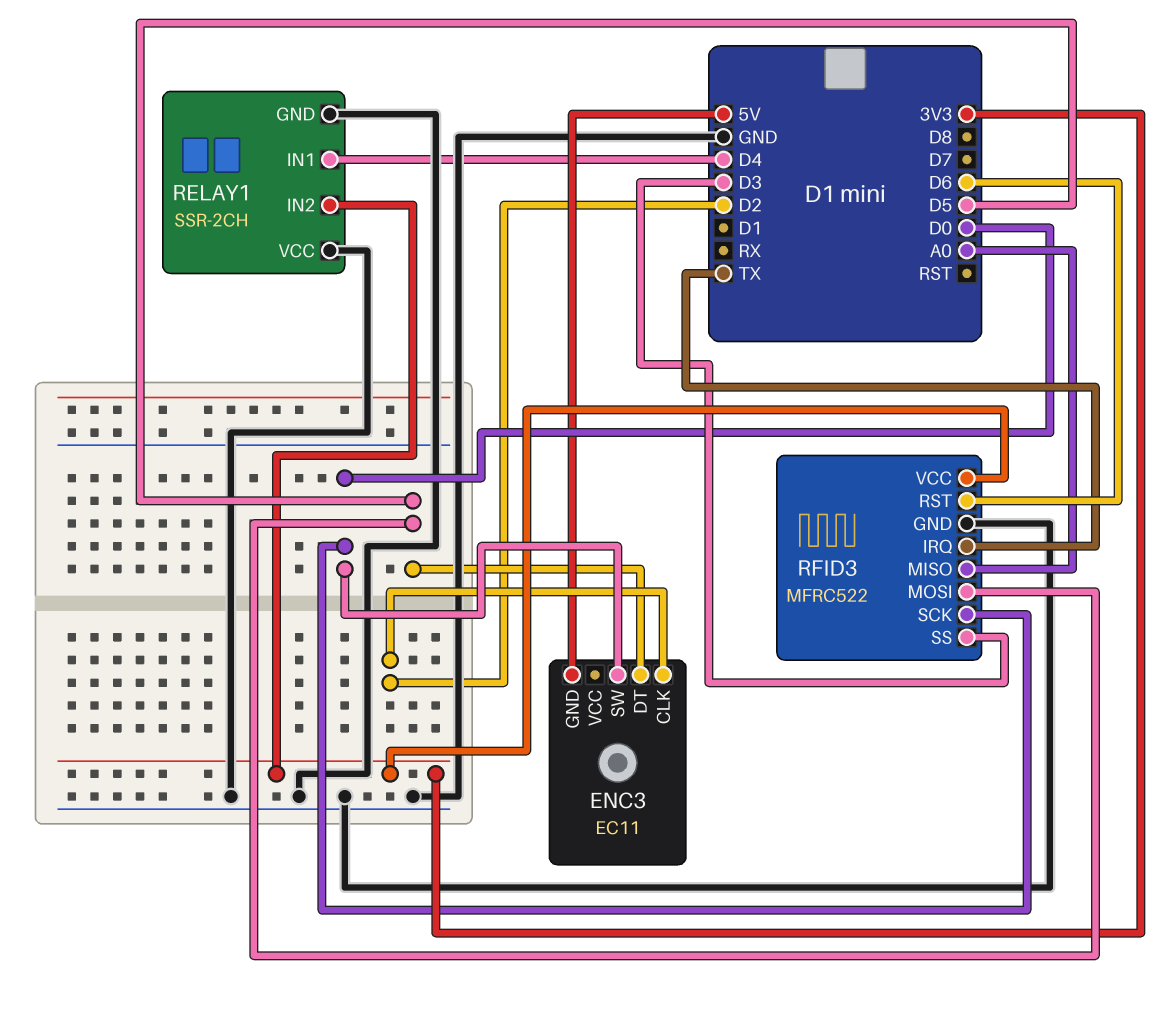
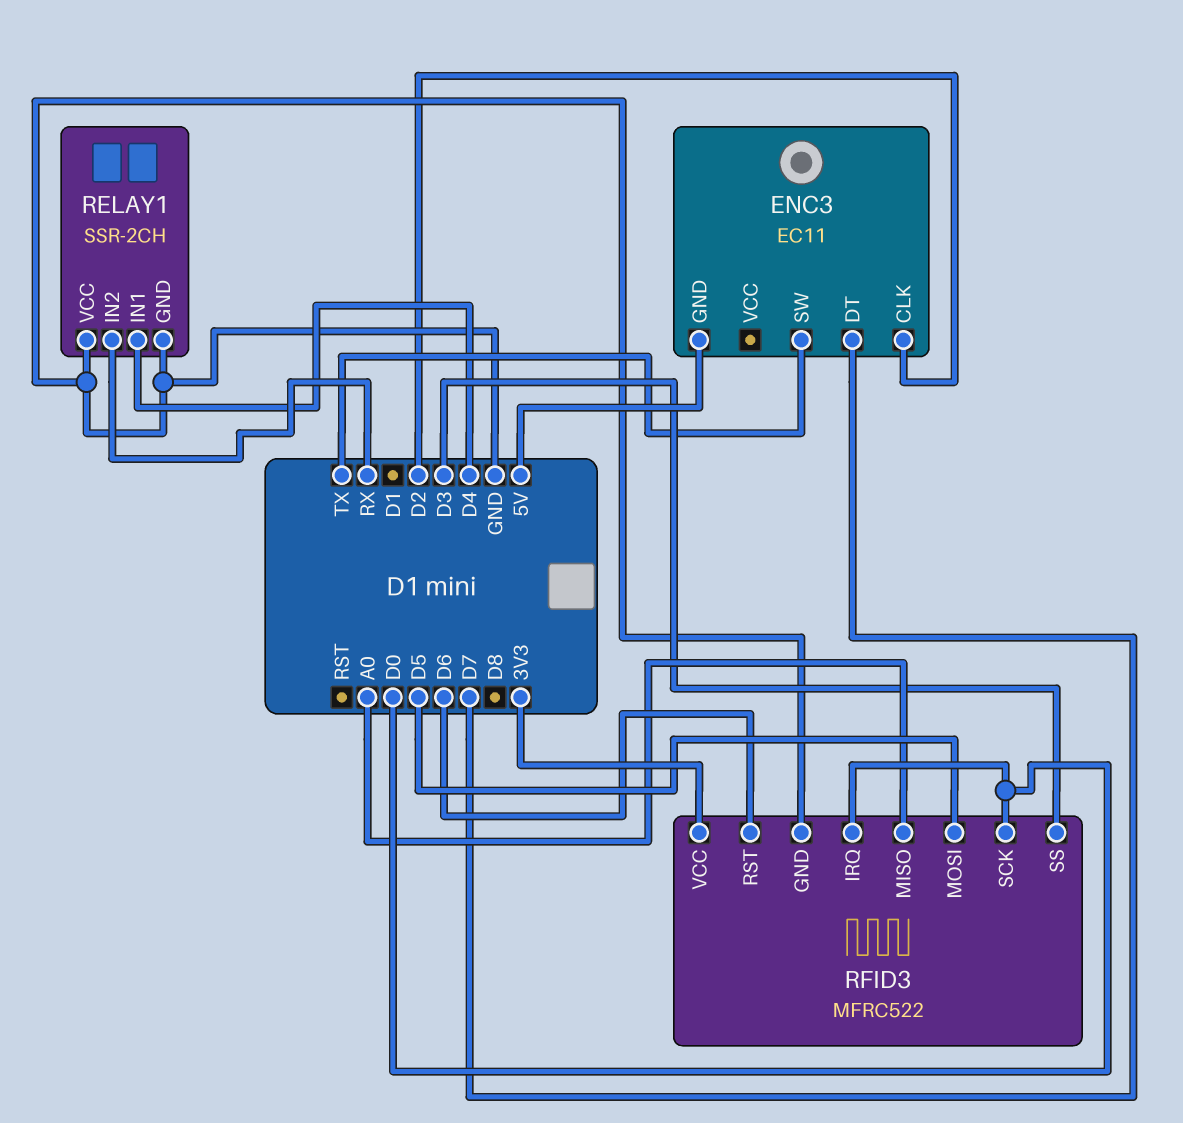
ENC3 pin DT: D5 -> D7
ENC3 pin SW: D0 -> TX
RELAY1 pin IN2: 3V3 -> RX
RFID3 pin IRQ: TX -> D0

